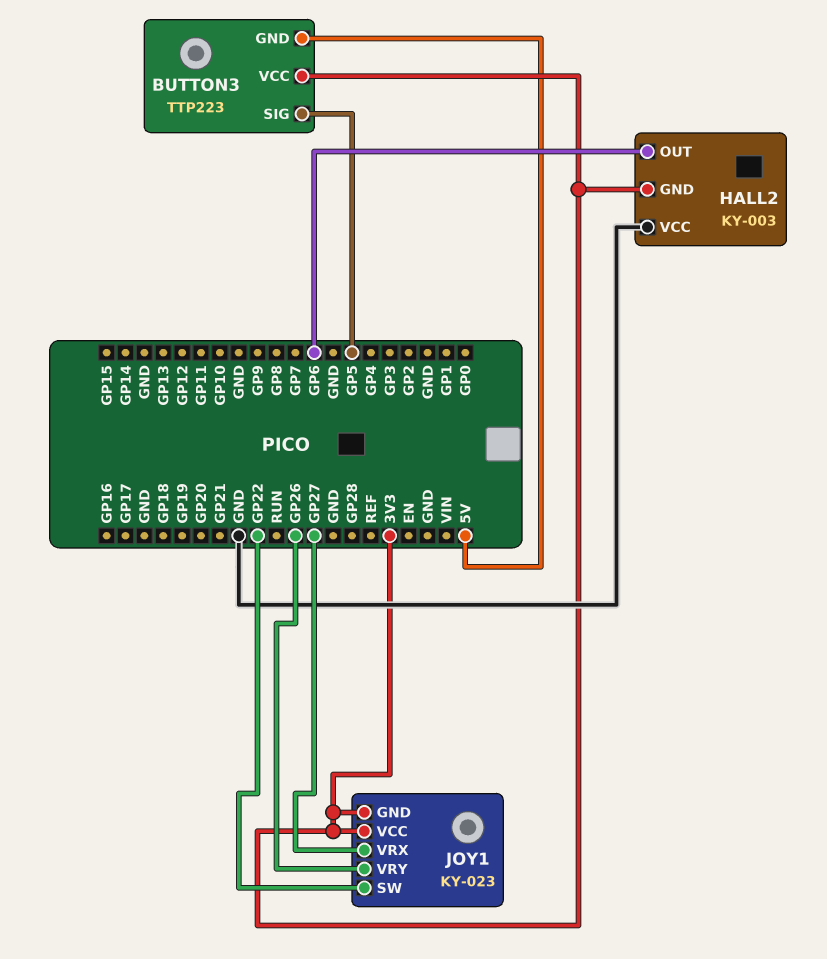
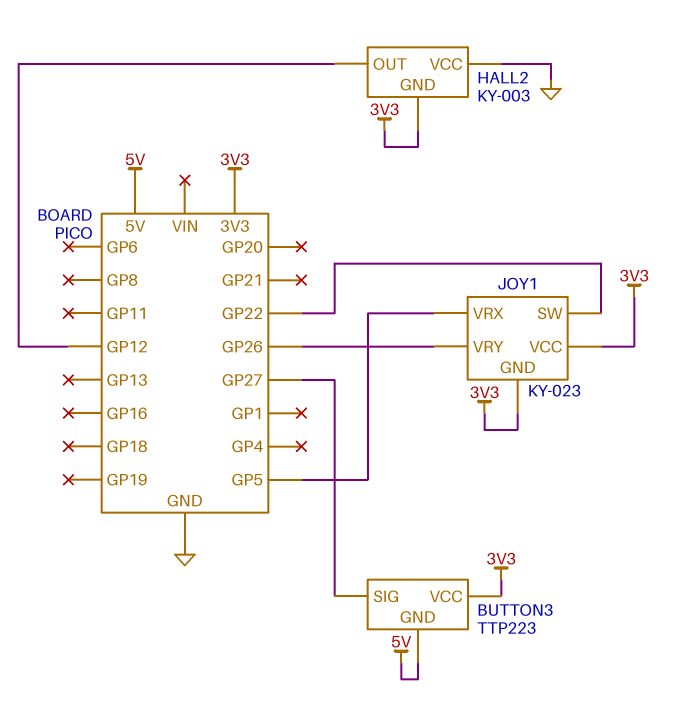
BUTTON3 pin SIG: GP5 -> GP27
HALL2 pin OUT: GP6 -> GP12
JOY1 pin VRX: GP27 -> GP5

